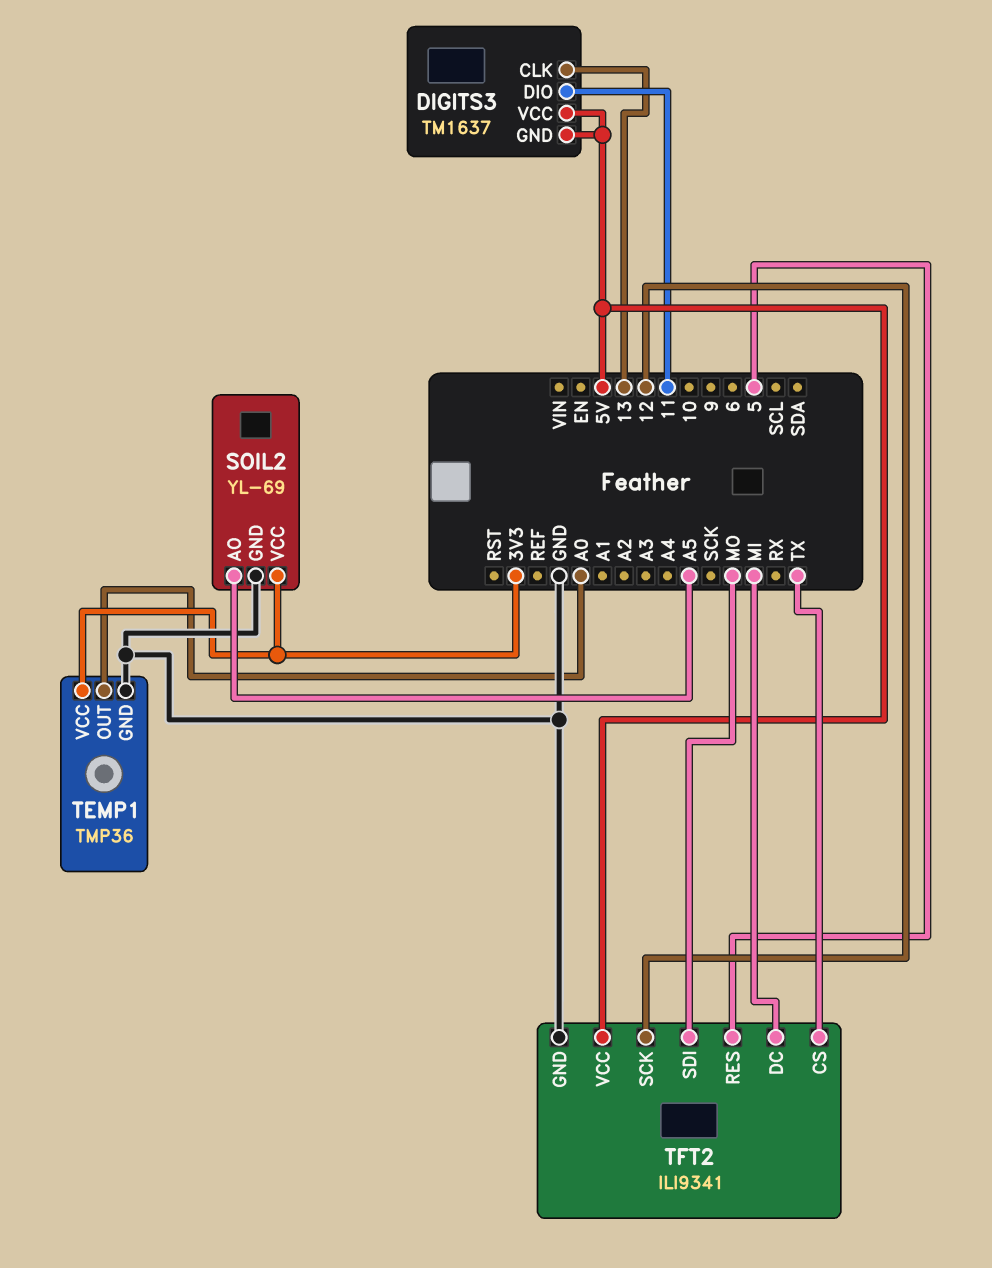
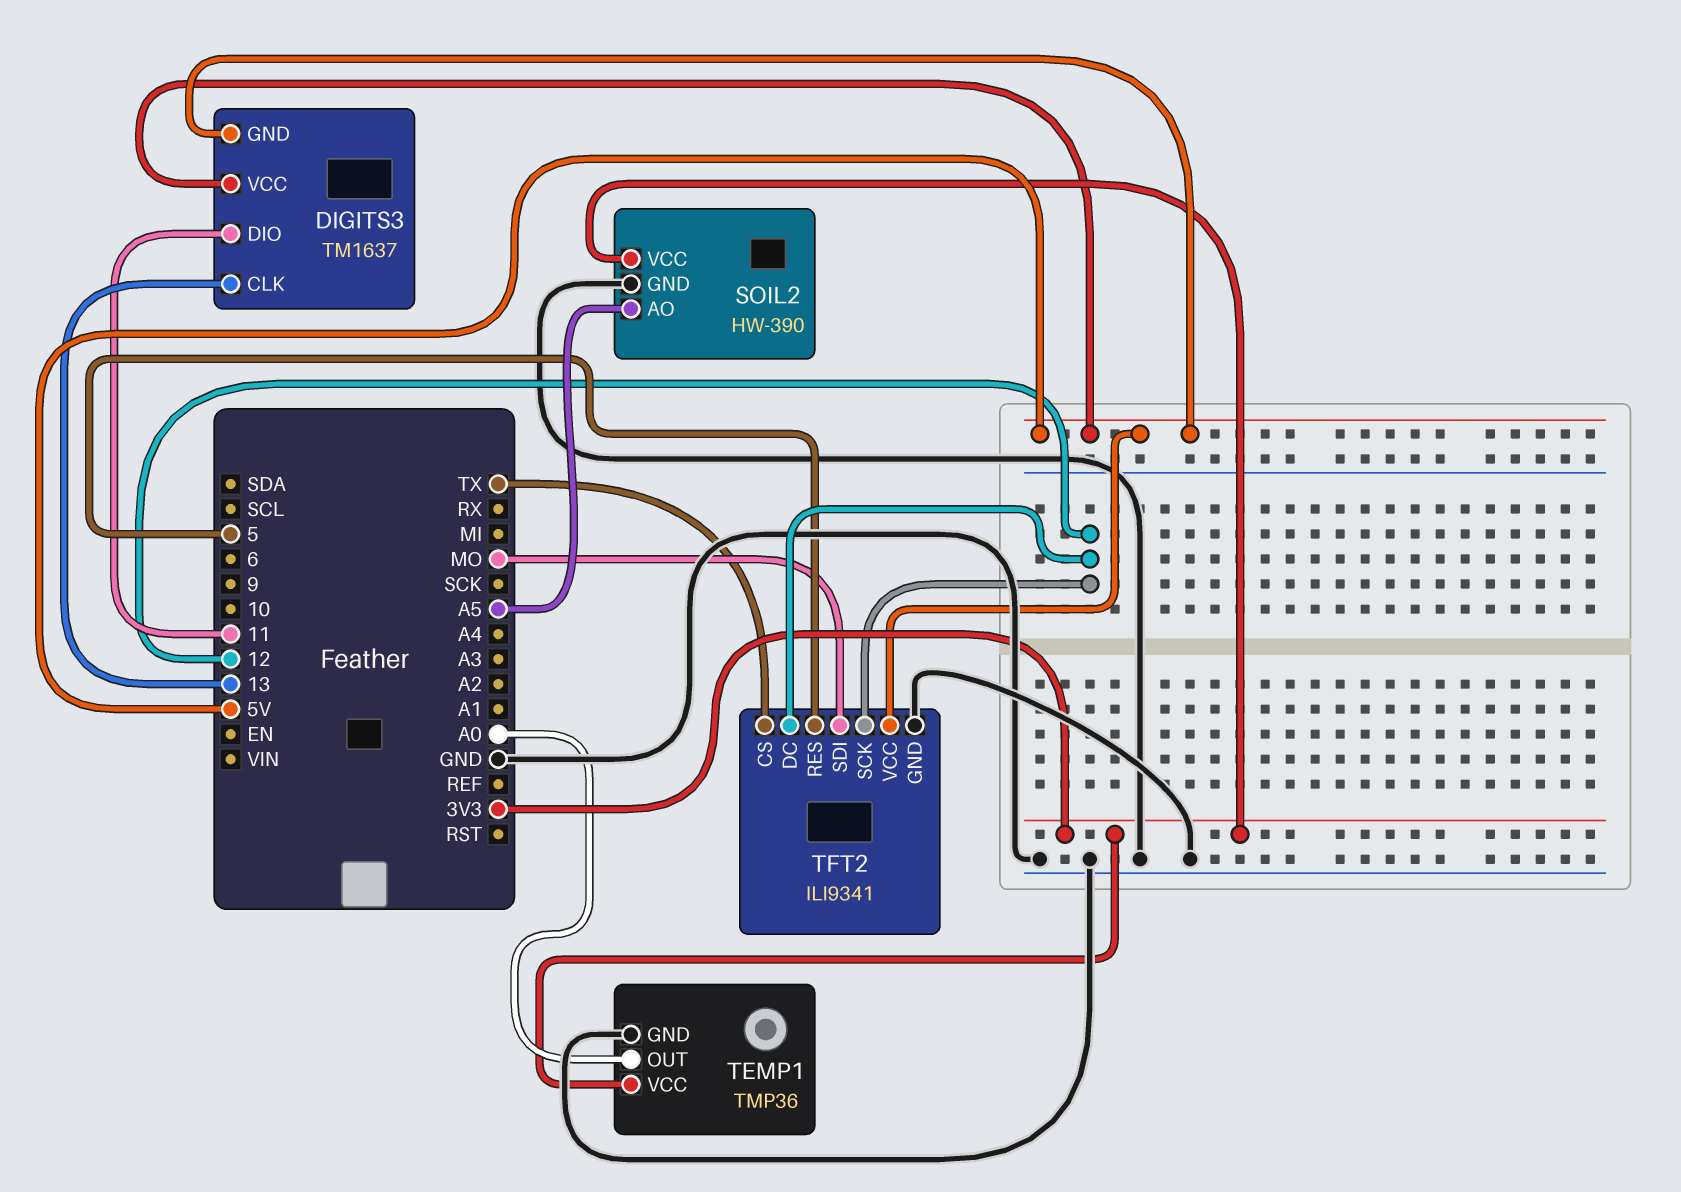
SOIL2: YL-69 -> HW-390
TFT2 pin DC: MI -> 12

